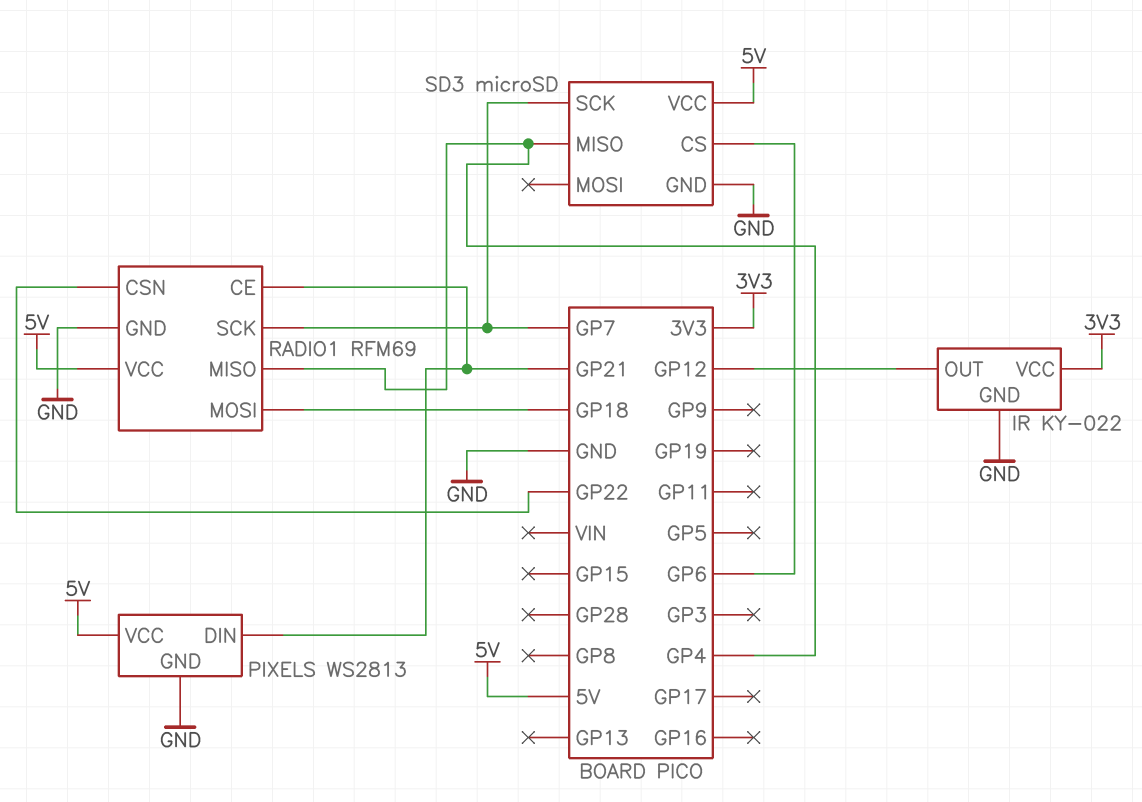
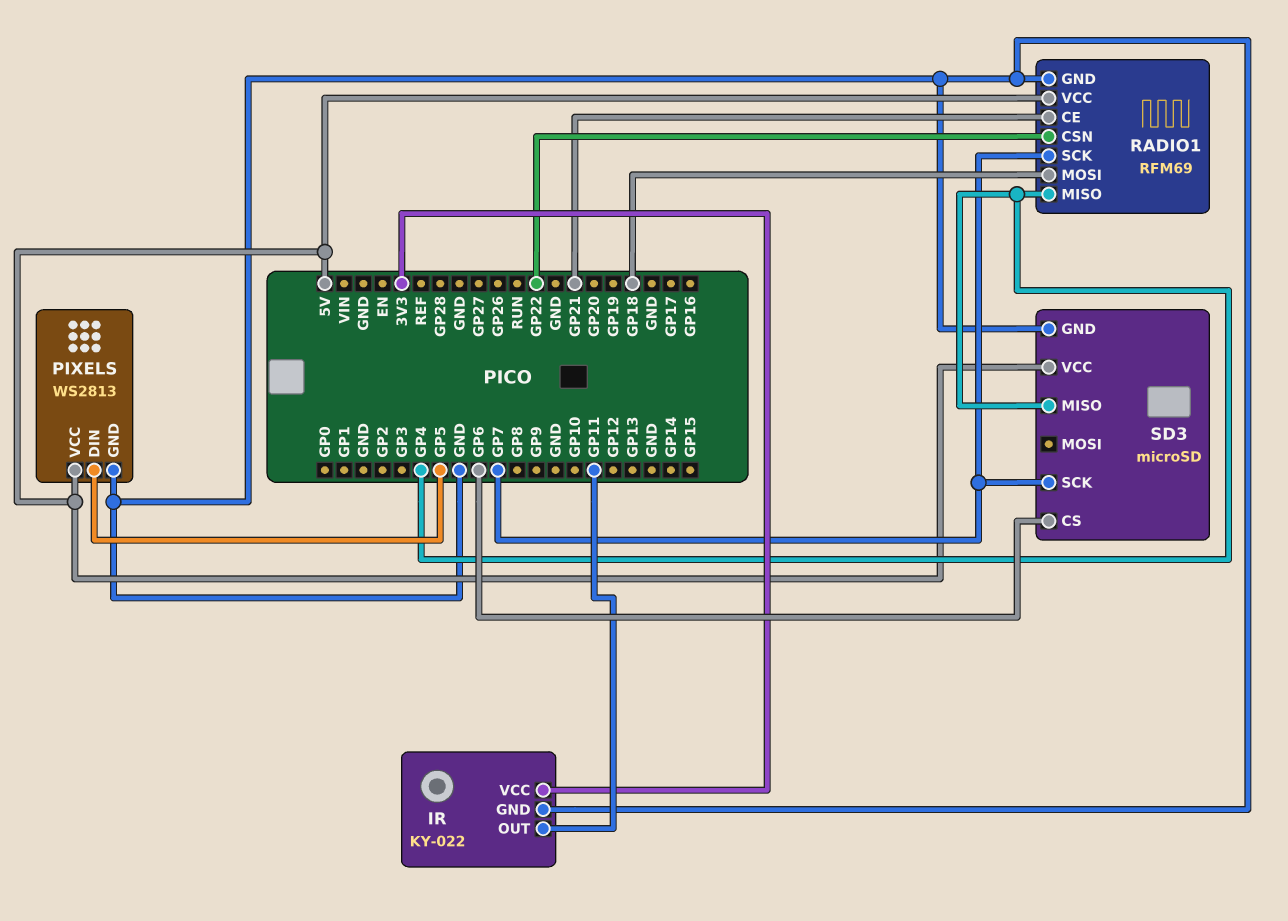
IR pin OUT: GP12 -> GP11
PIXELS pin DIN: GP21 -> GP5

